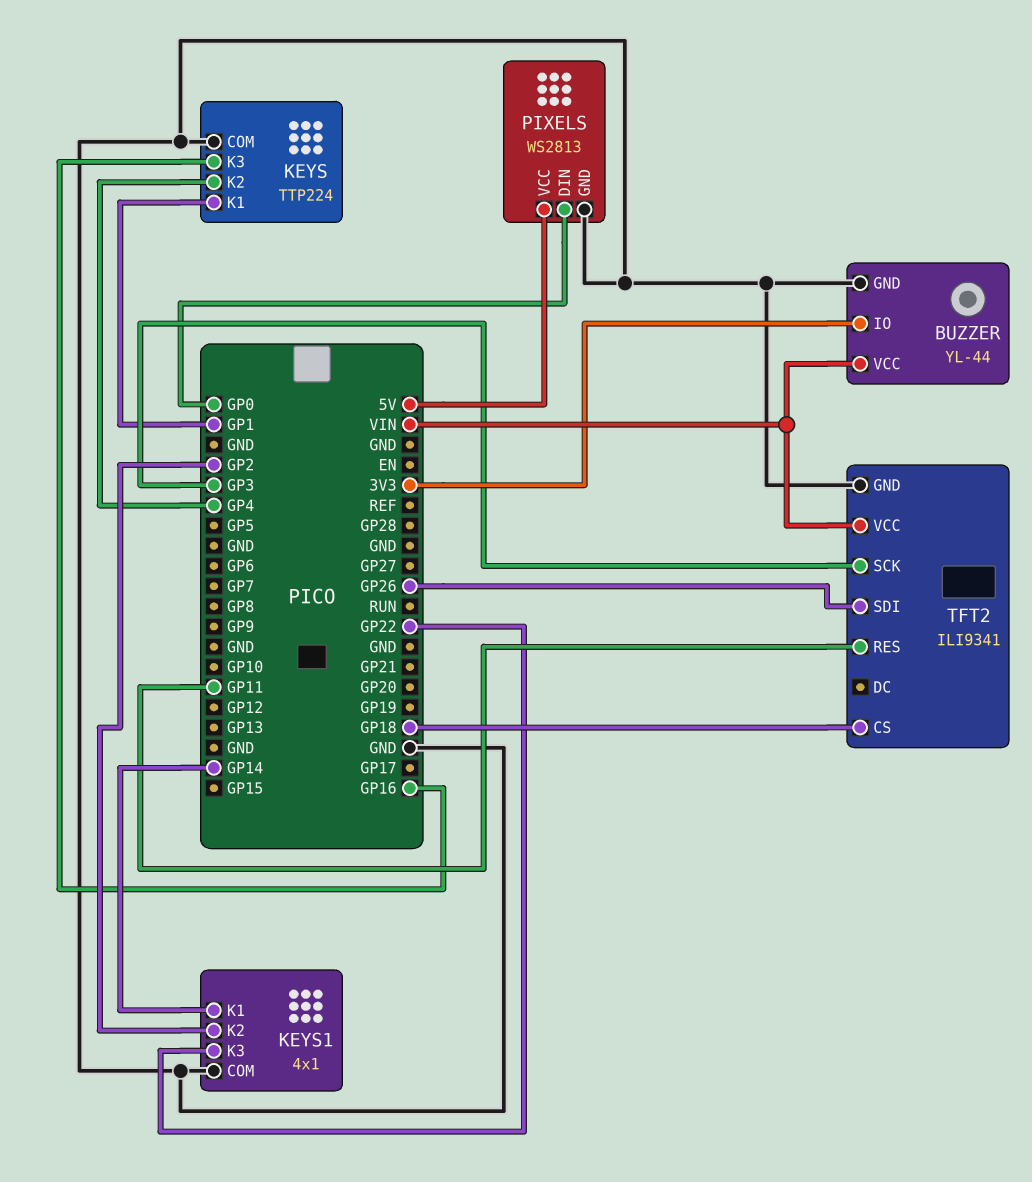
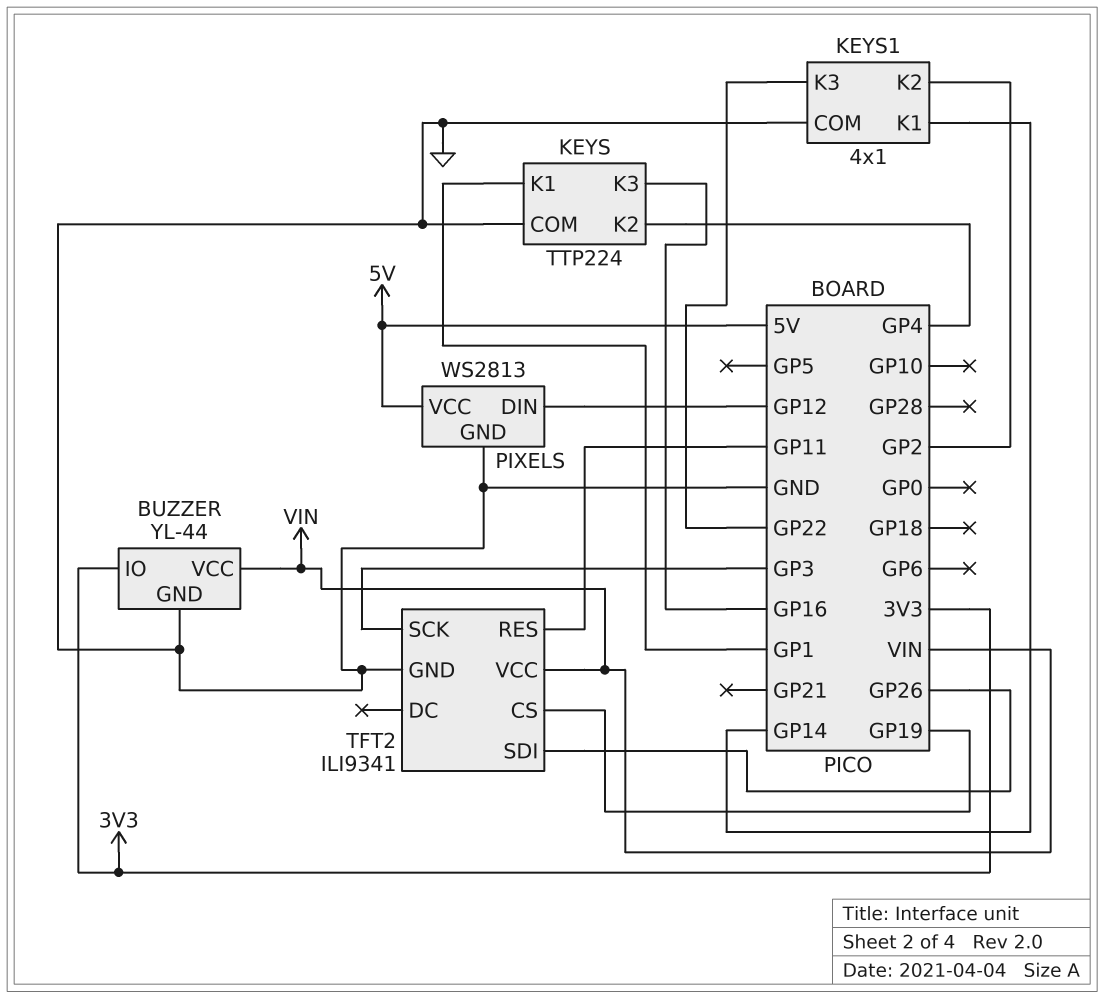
PIXELS pin DIN: GP0 -> GP12
TFT2 pin CS: GP18 -> GP19

